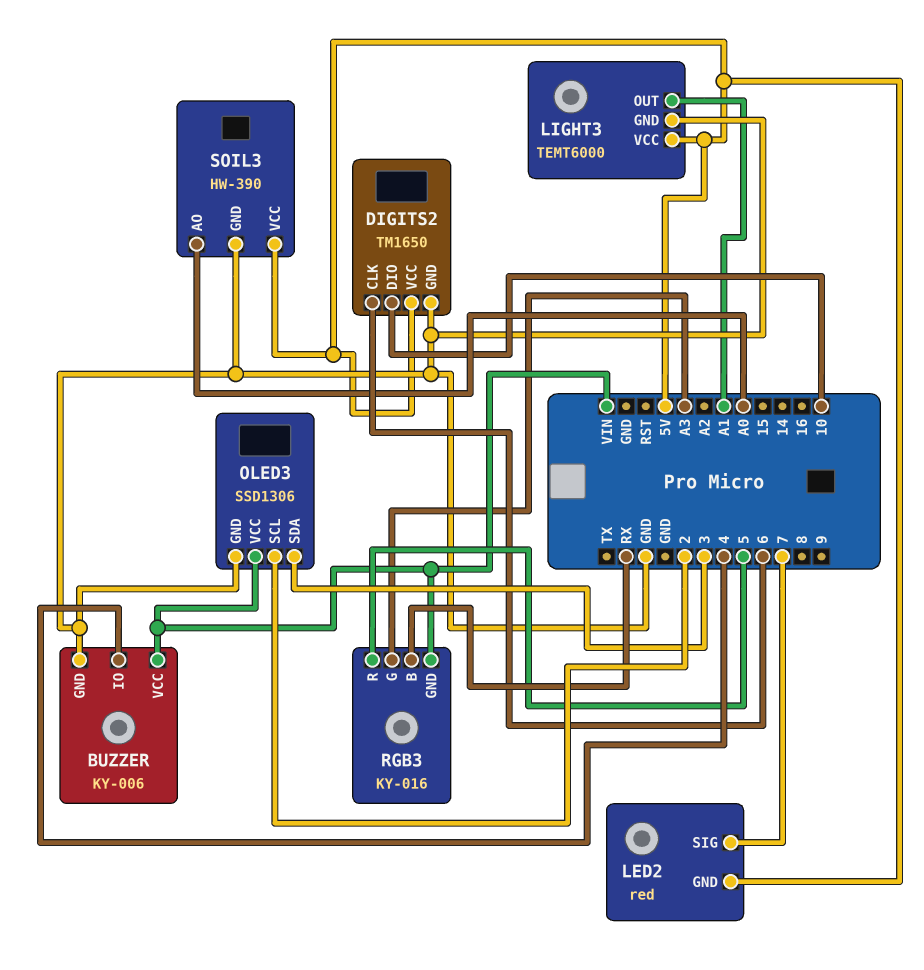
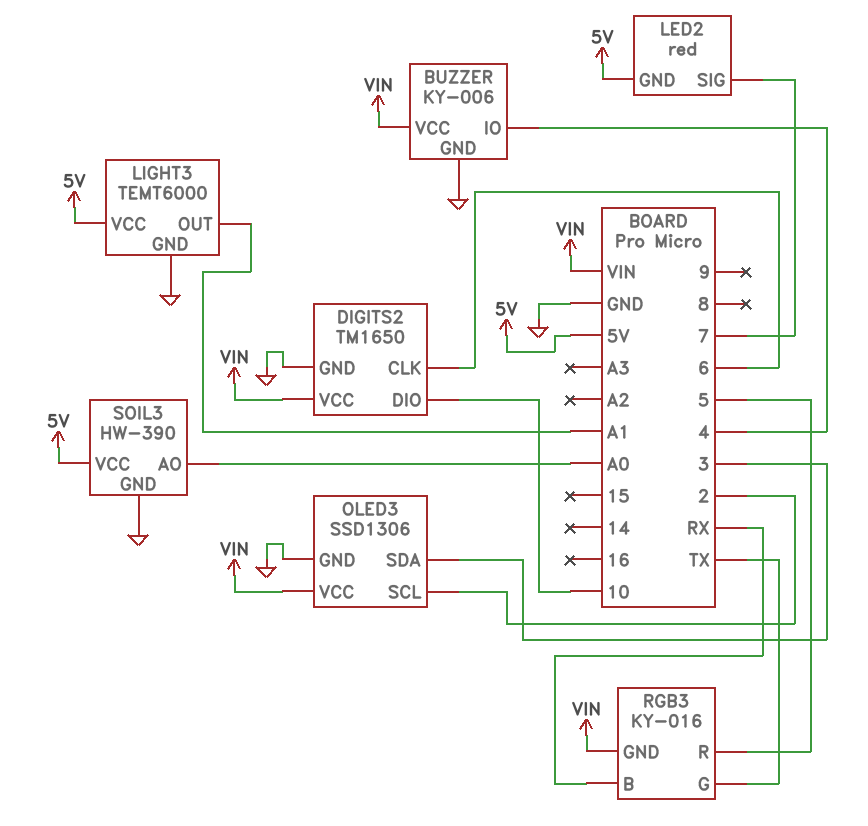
DIGITS2 pin VCC: 5V -> VIN
RGB3 pin G: A3 -> TX

